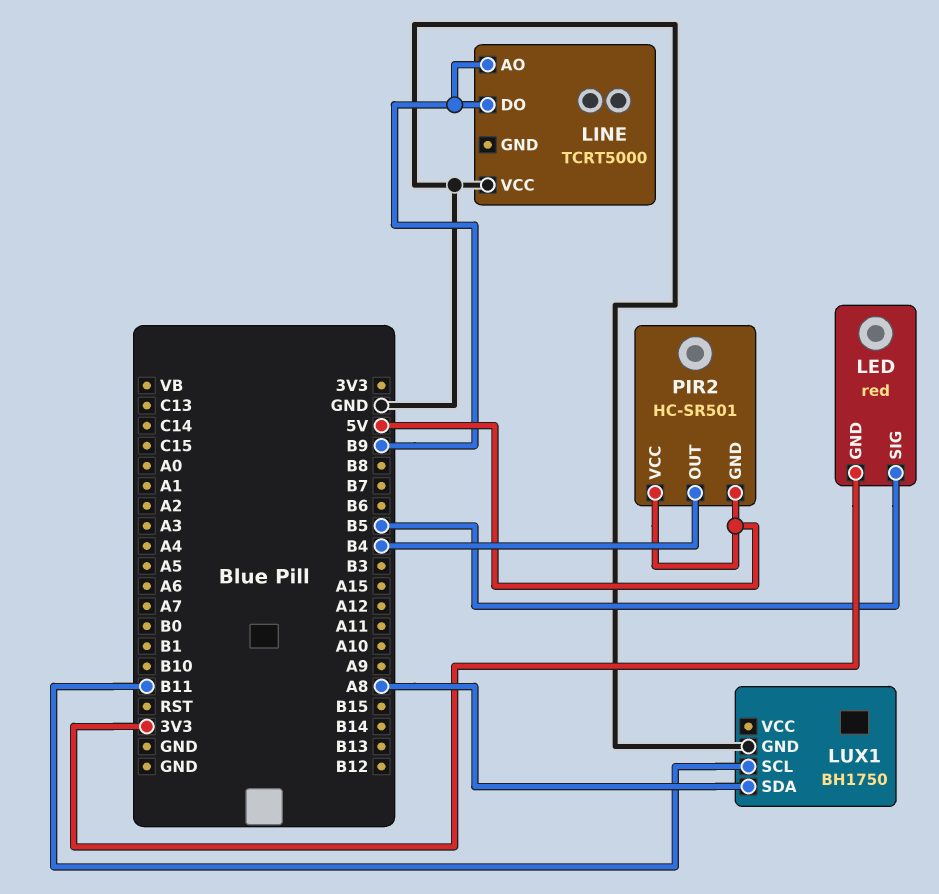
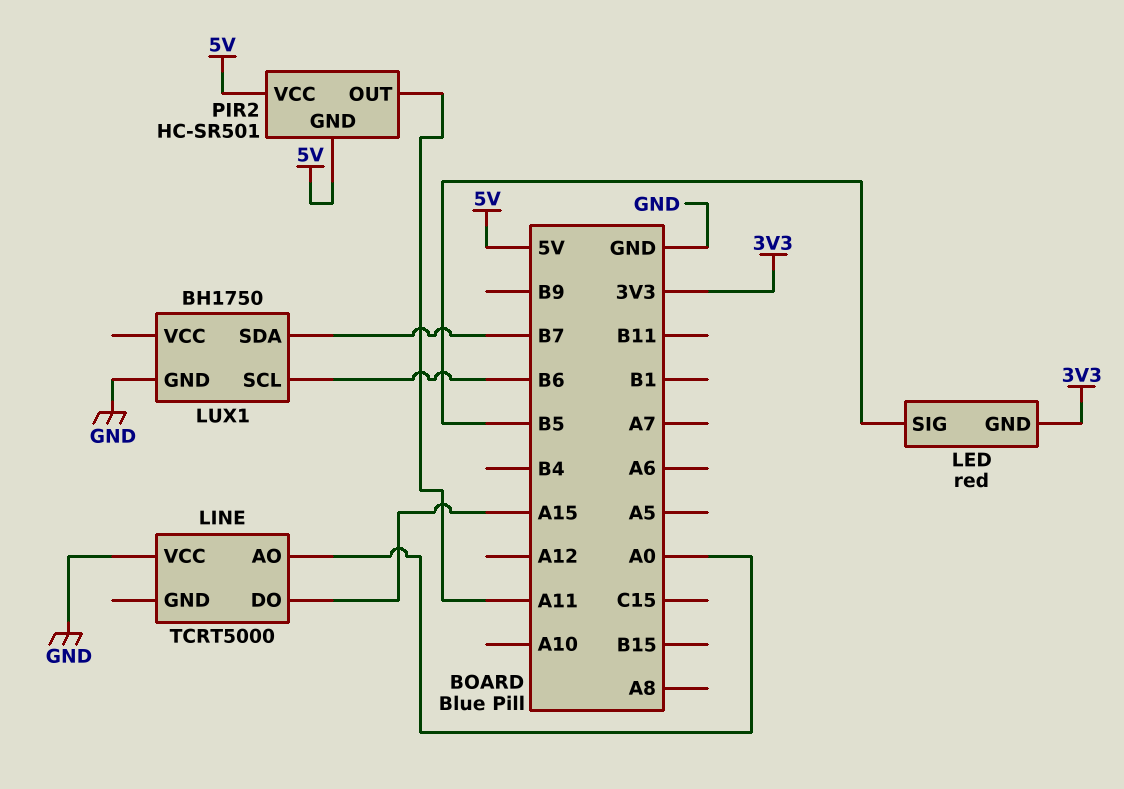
LINE pin AO: B9 -> A0
LINE pin DO: B9 -> A15
LUX1 pin SCL: B11 -> B6
LUX1 pin SDA: A8 -> B7
PIR2 pin OUT: B4 -> A11

